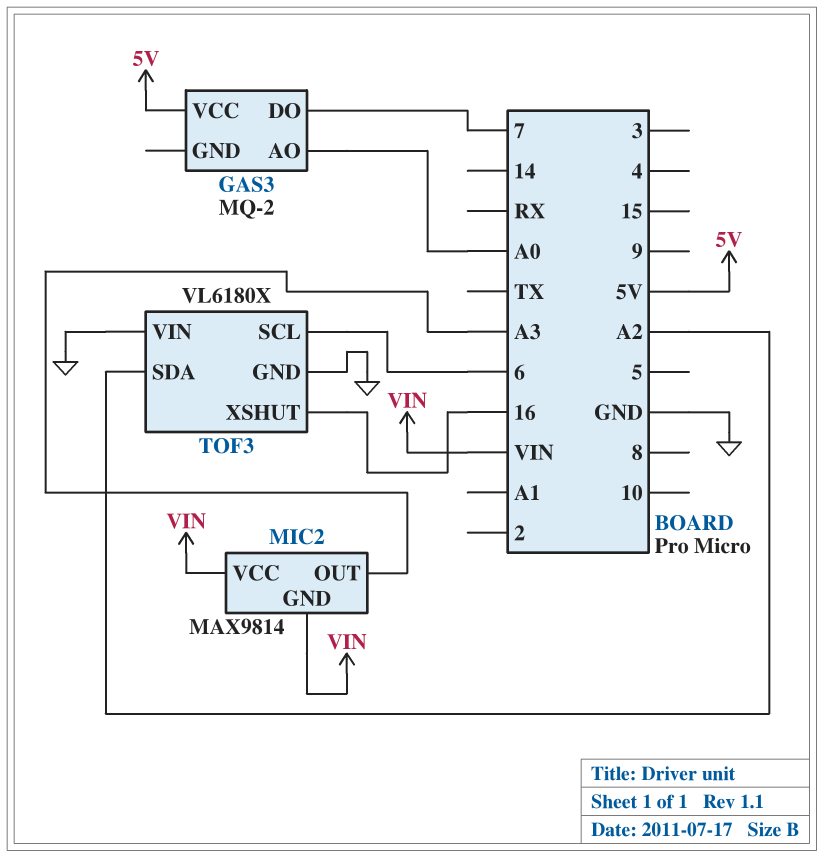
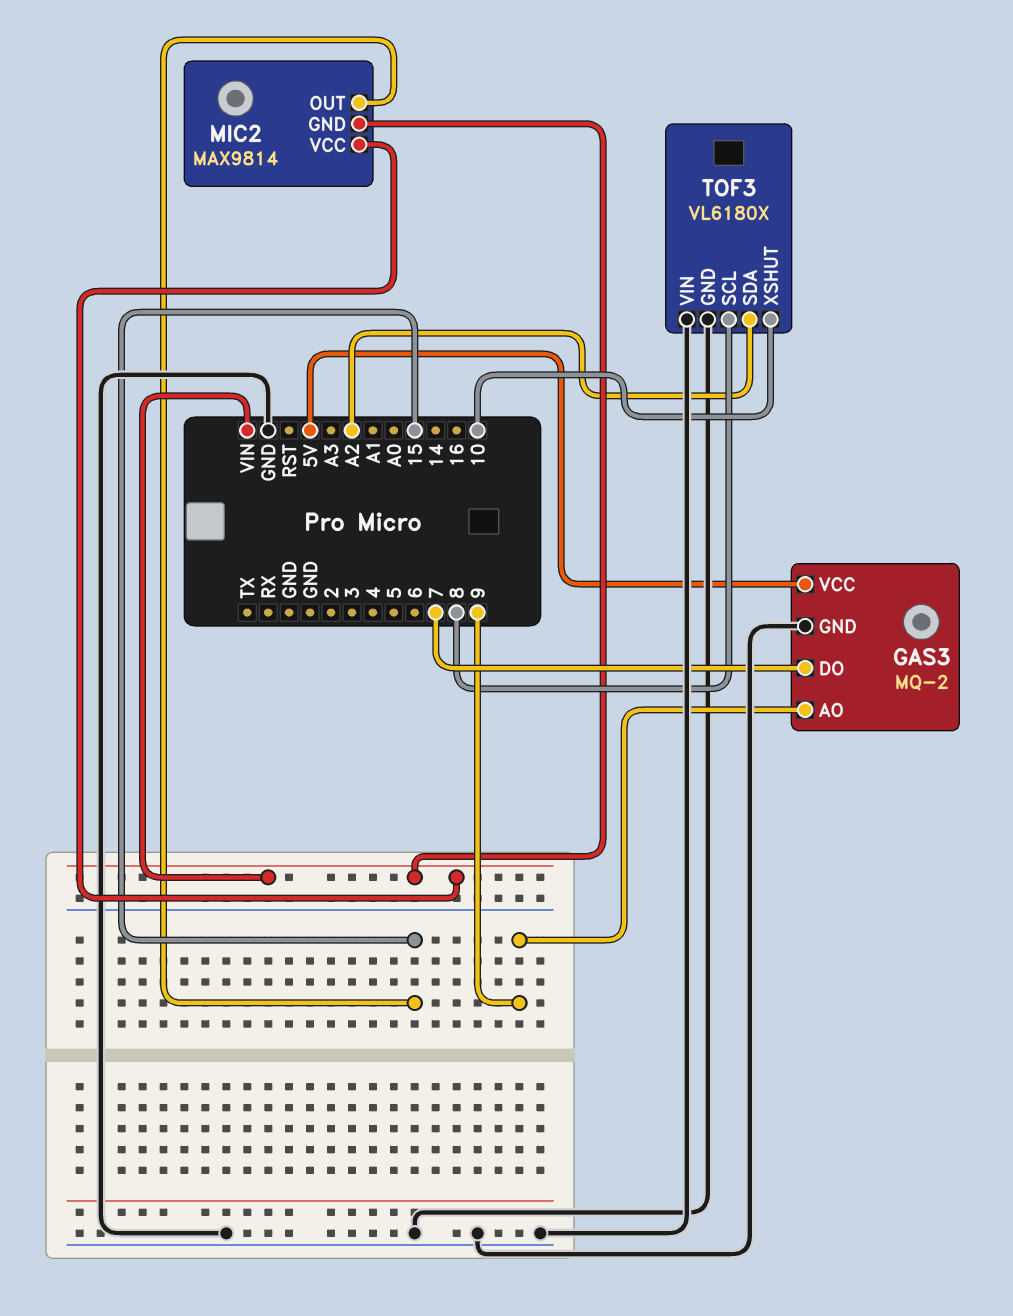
GAS3 pin AO: A0 -> 9
GAS3 pin GND: none -> GND
MIC2 pin OUT: A3 -> 15
TOF3 pin SCL: 6 -> 8
TOF3 pin XSHUT: 16 -> 10

